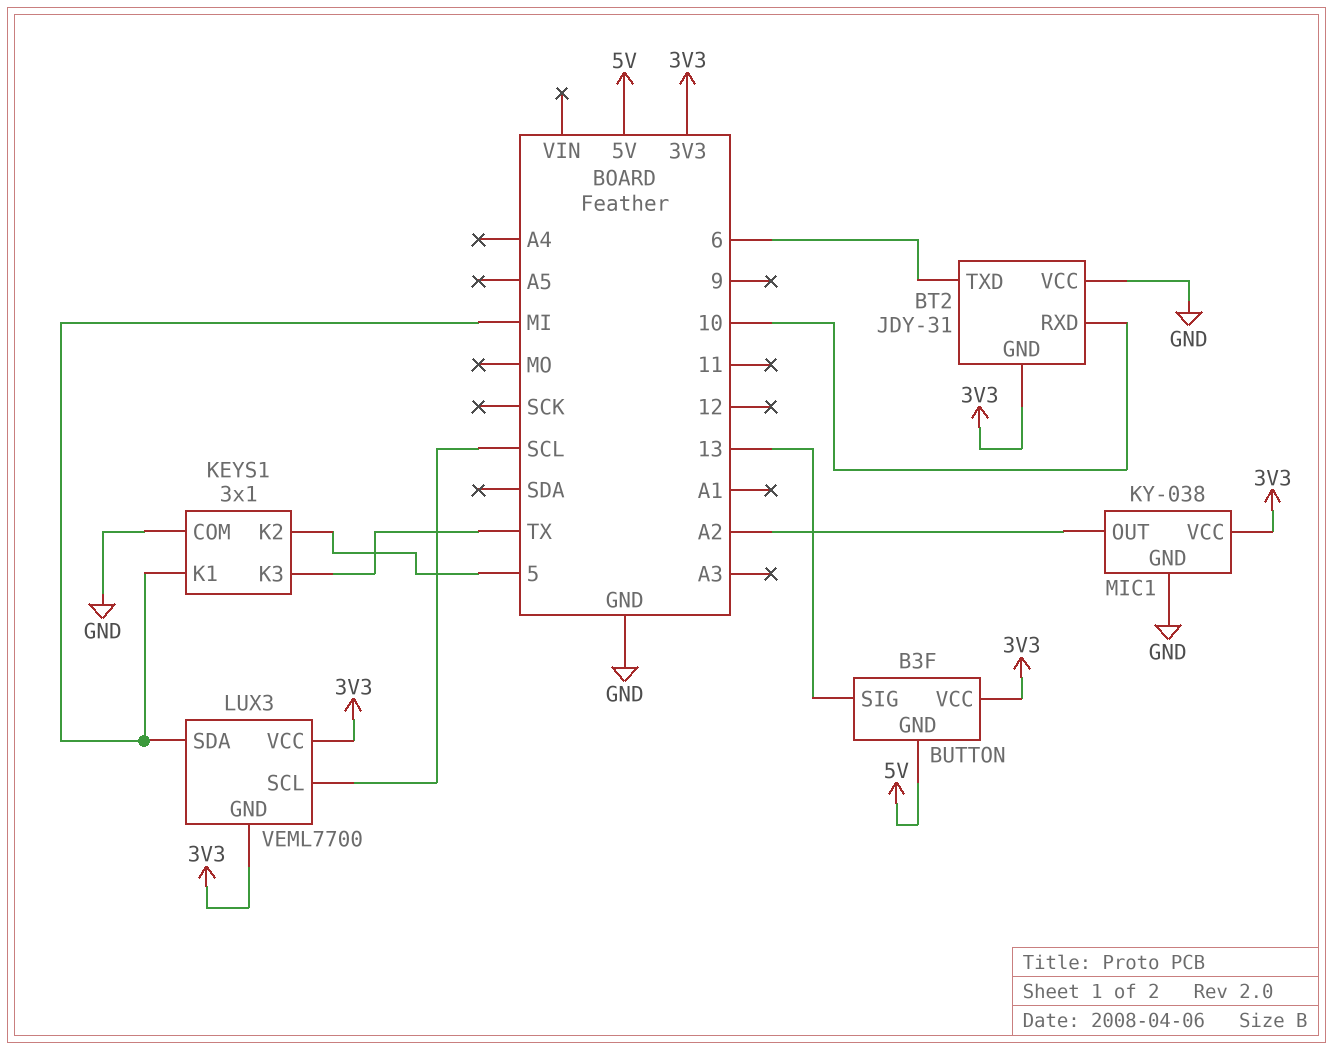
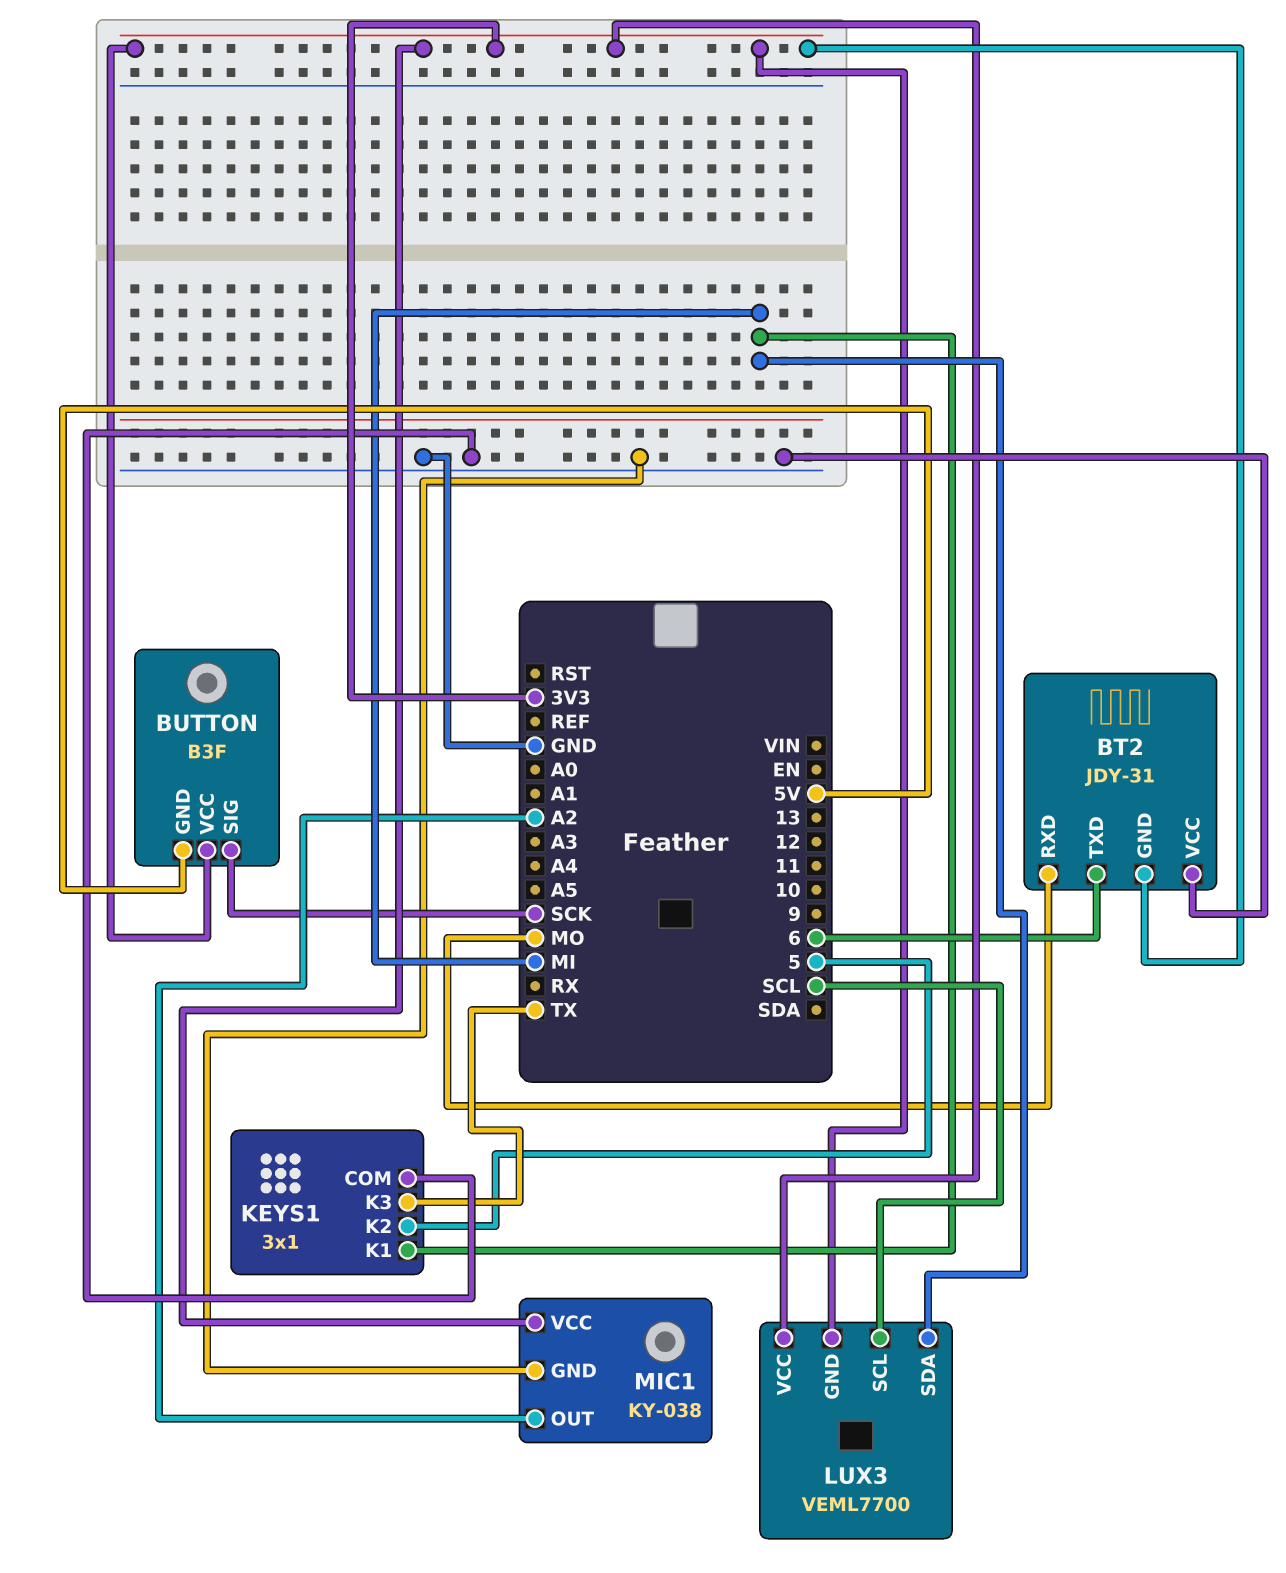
BT2 pin RXD: 10 -> MO
BUTTON pin SIG: 13 -> SCK

